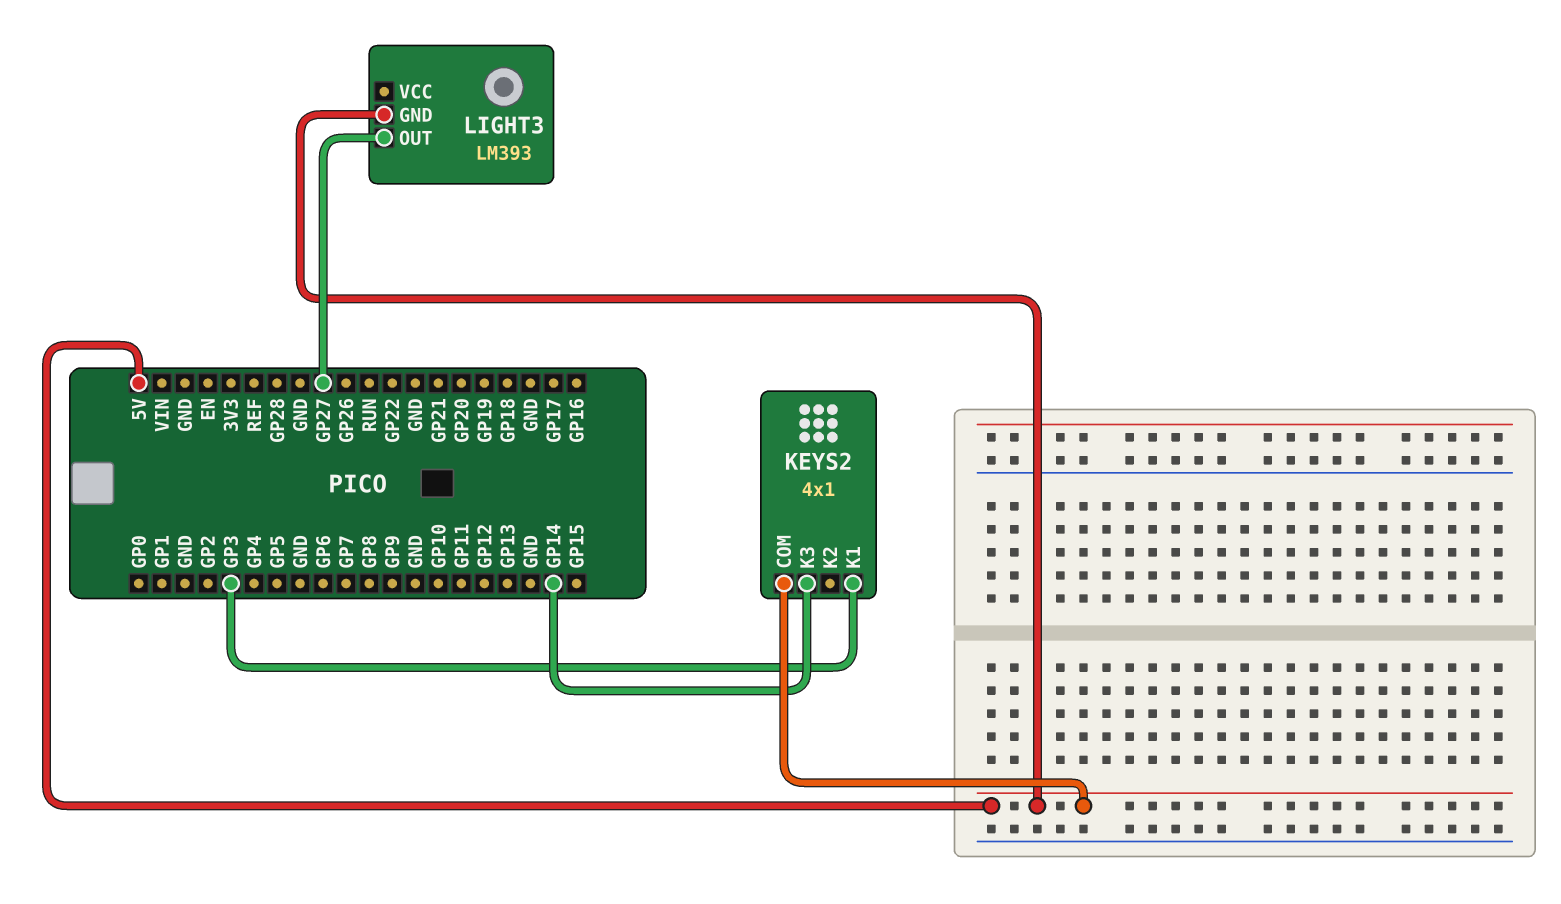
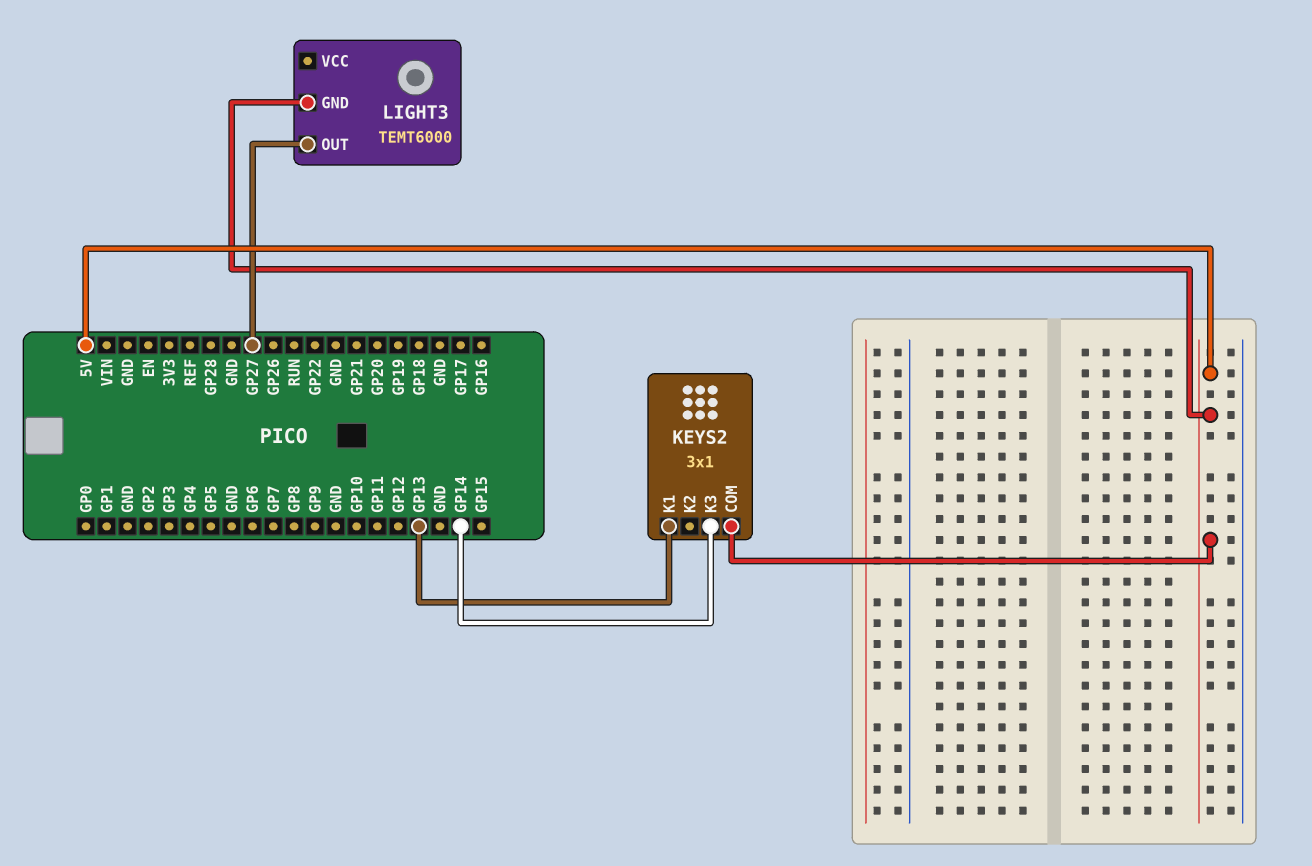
KEYS2: 4x1 -> 3x1
KEYS2 pin K1: GP3 -> GP13
LIGHT3: LM393 -> TEMT6000

